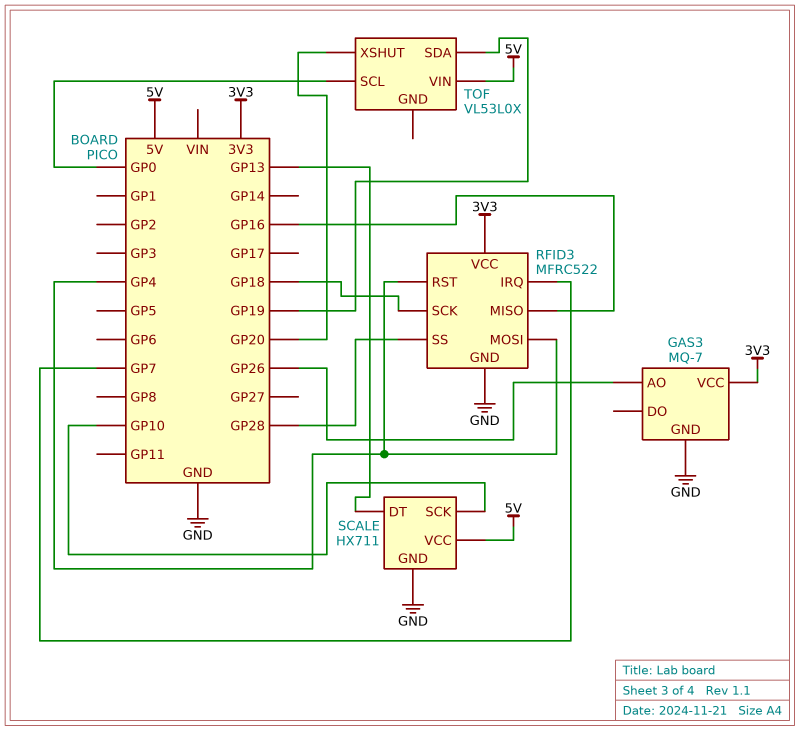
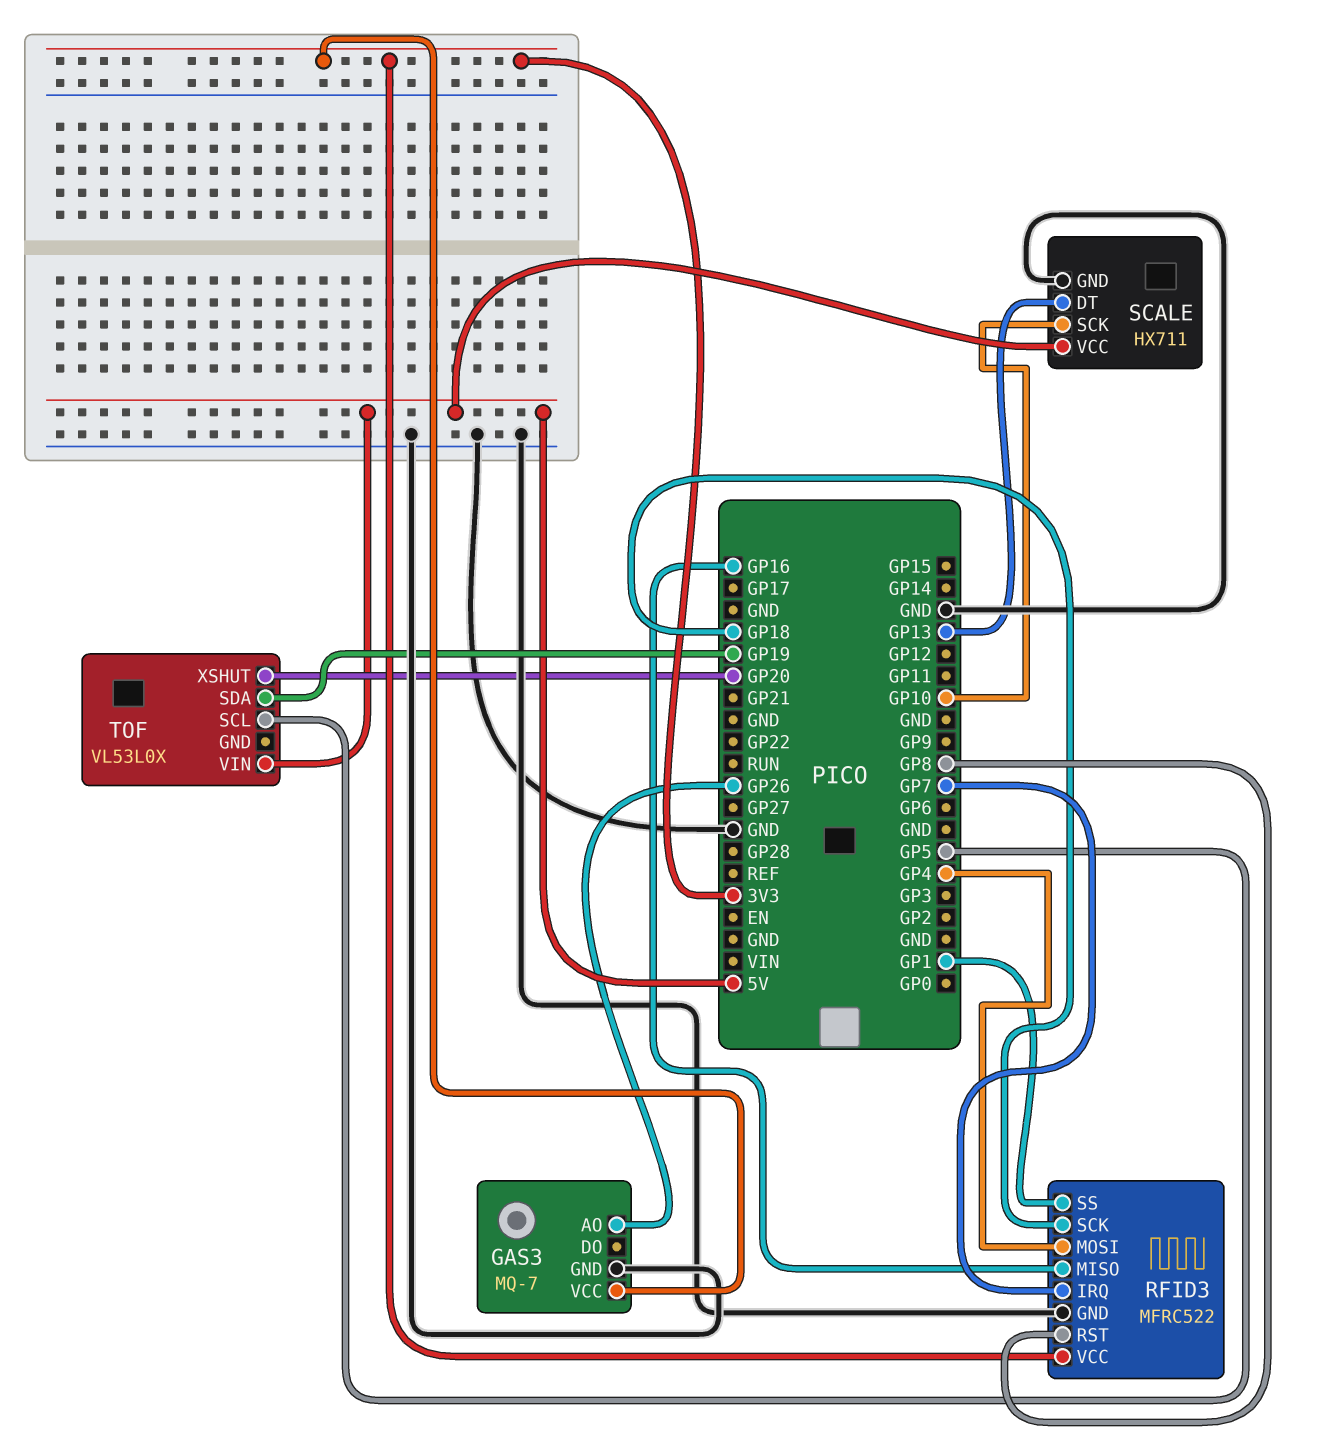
RFID3 pin RST: GP4 -> GP8
RFID3 pin SS: GP28 -> GP1
TOF pin SCL: GP0 -> GP5

